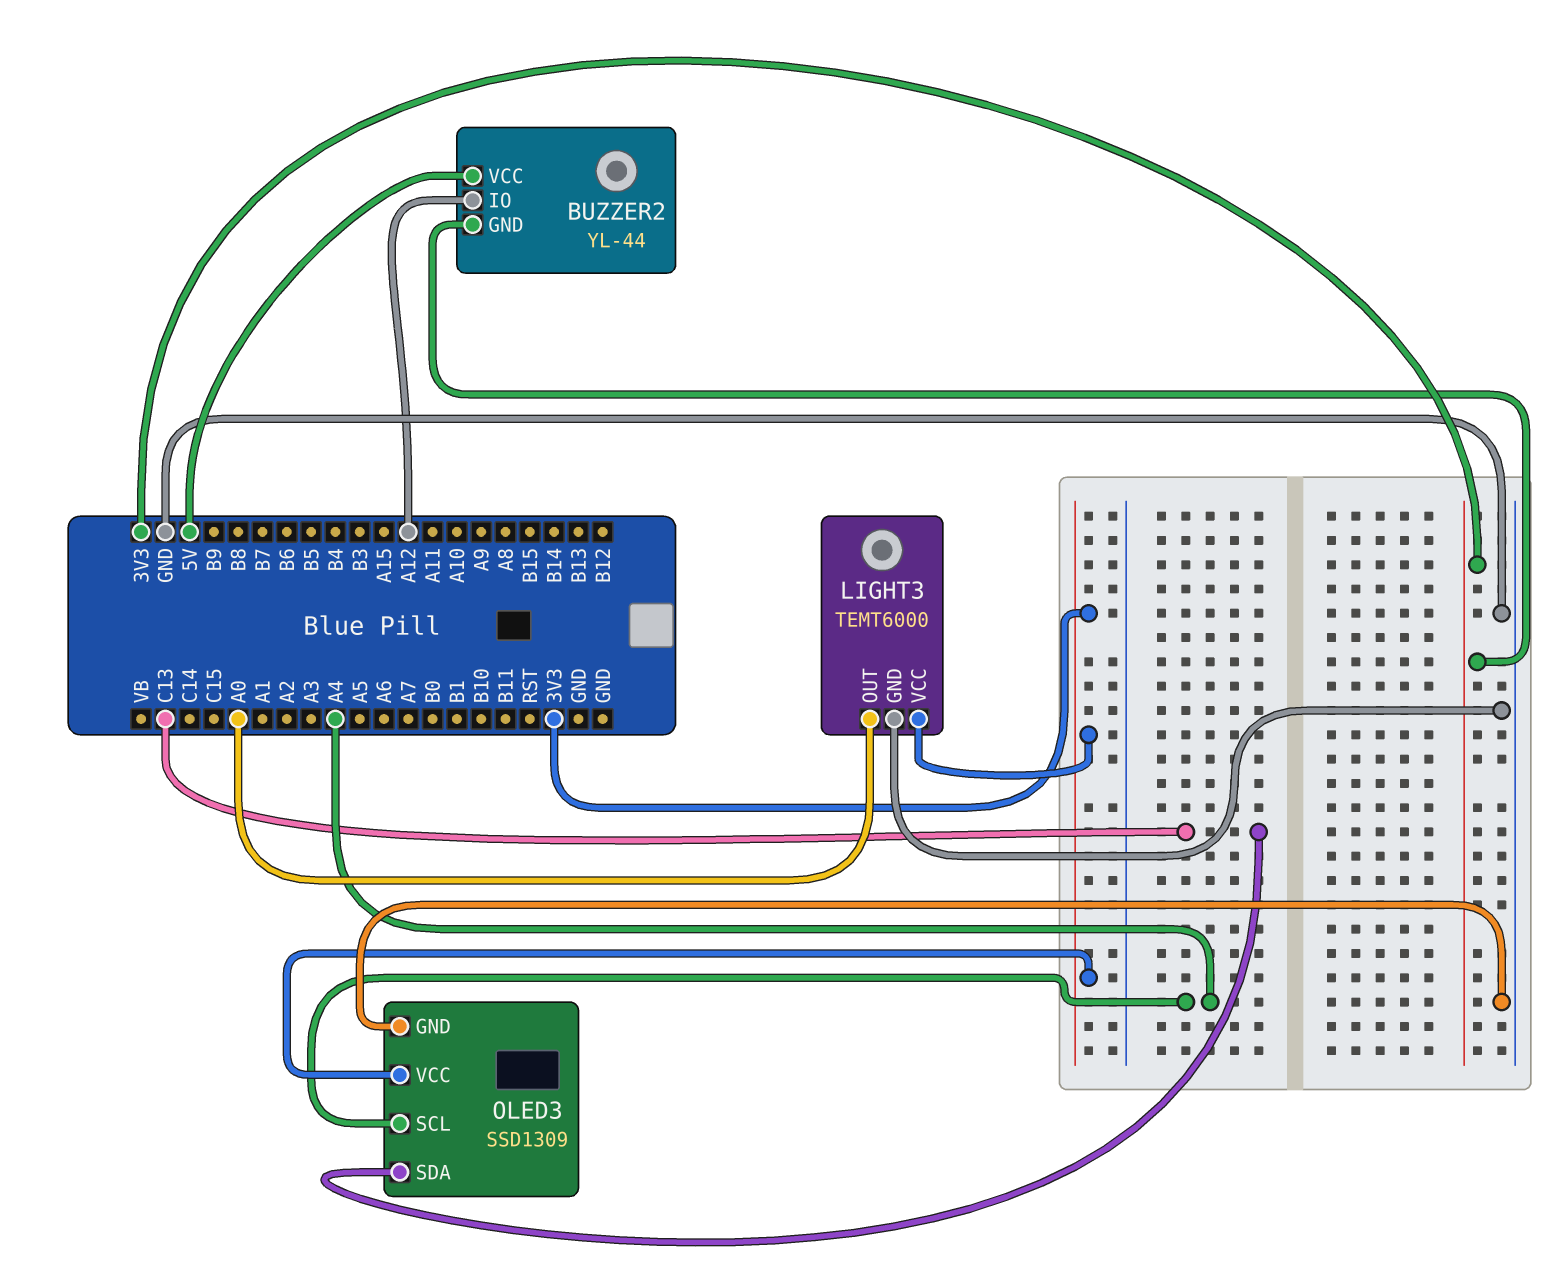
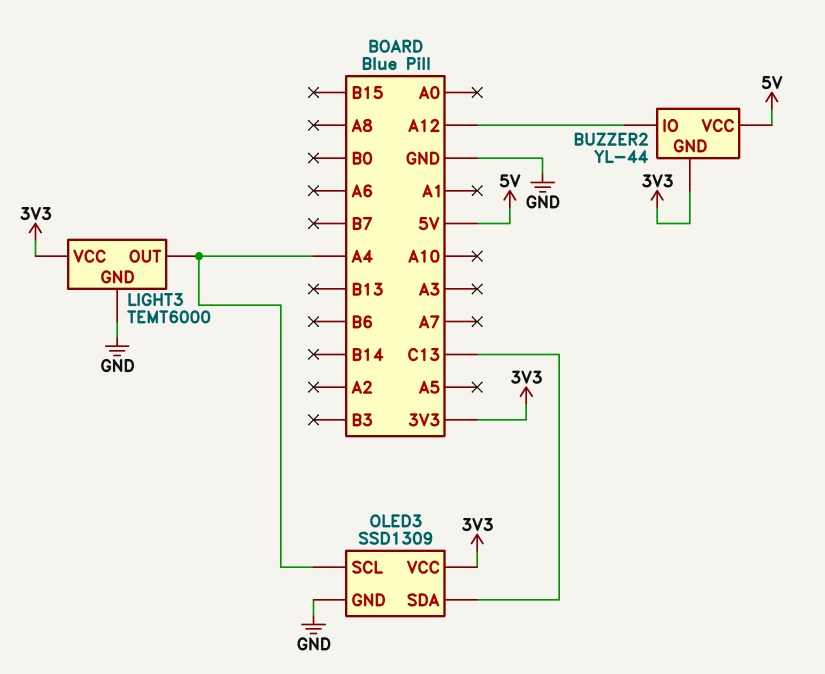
LIGHT3 pin OUT: A0 -> A4

